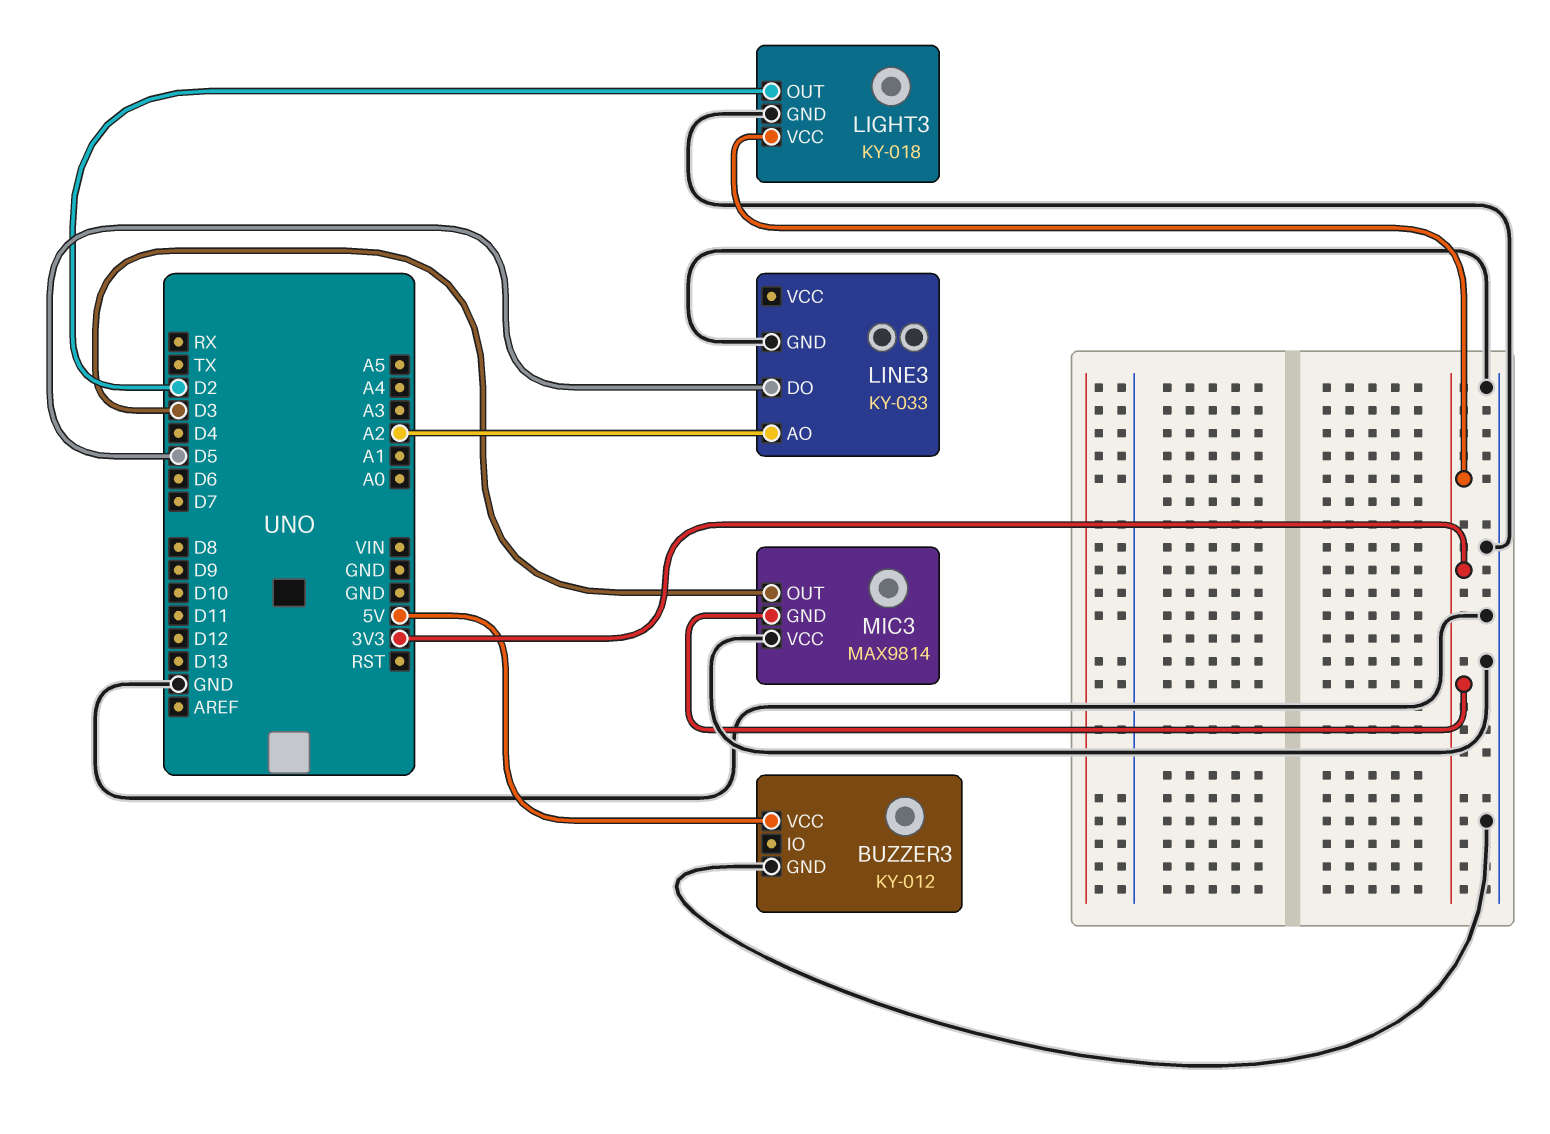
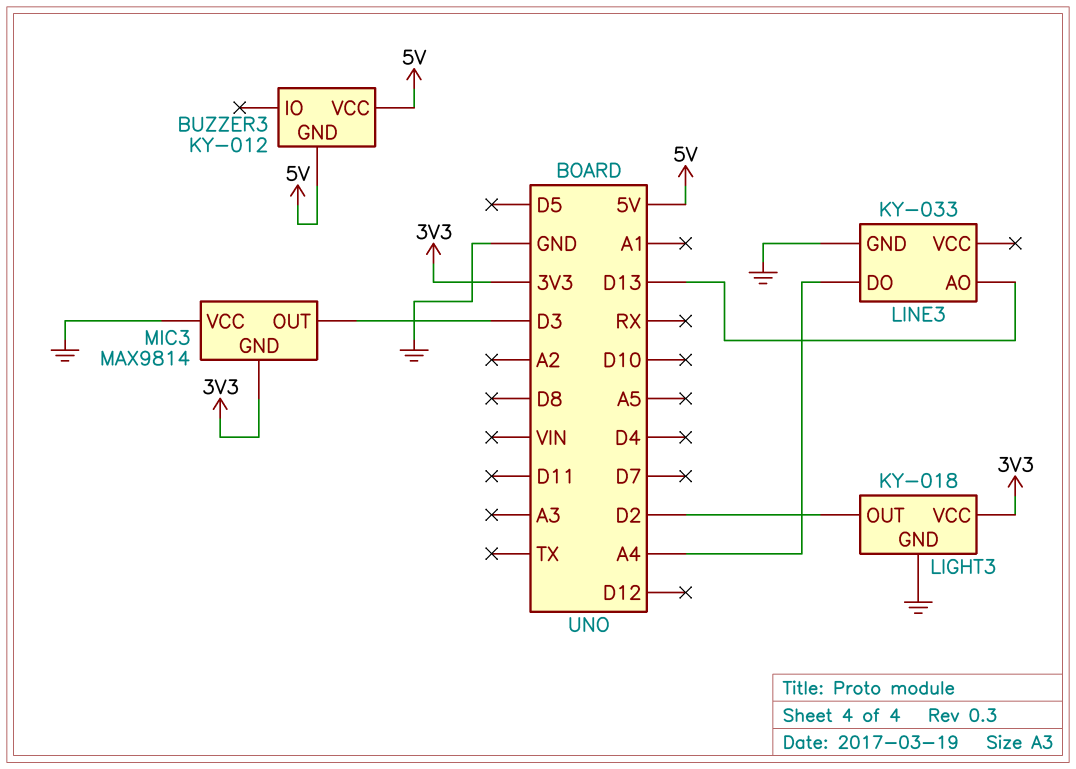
BUZZER3 pin GND: GND -> 5V
LINE3 pin AO: A2 -> D13
LINE3 pin DO: D5 -> A4

